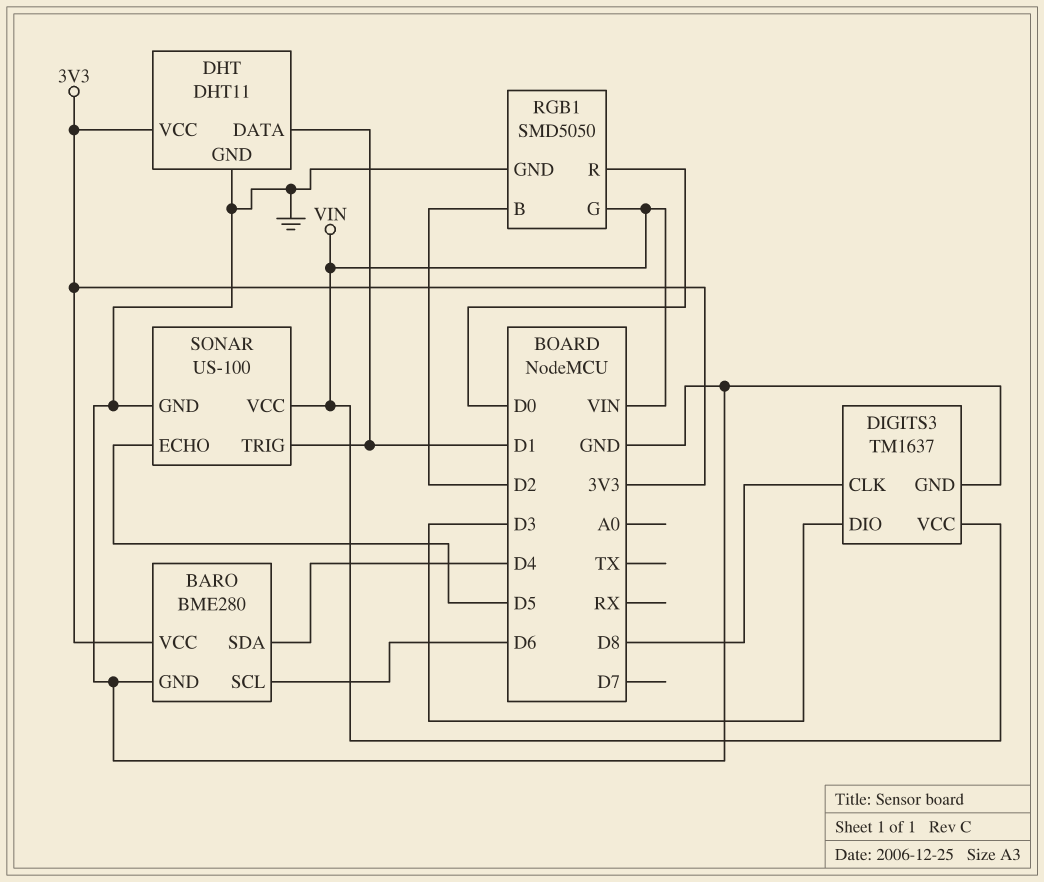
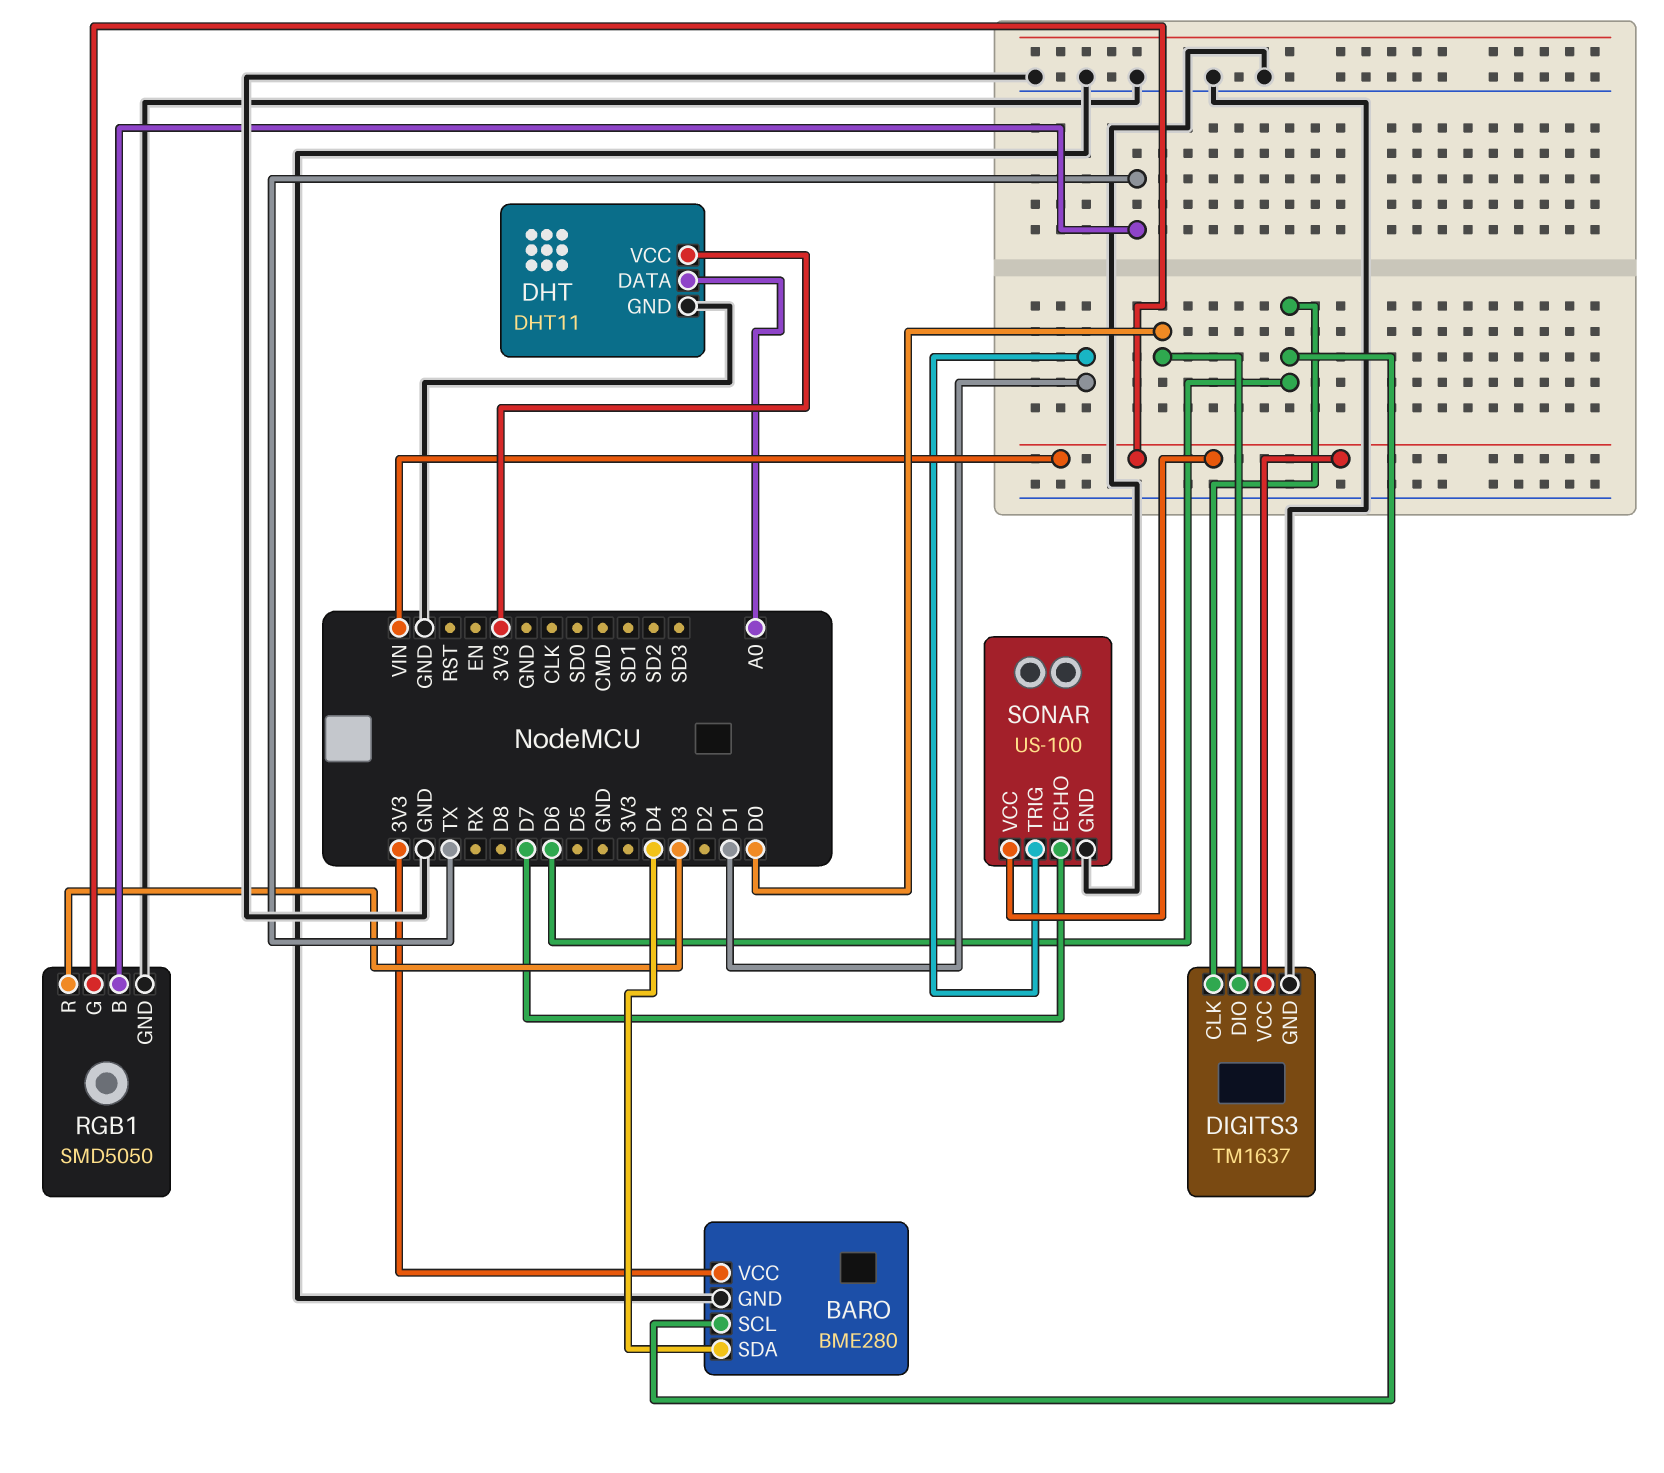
DHT pin DATA: D1 -> A0
DIGITS3 pin CLK: D8 -> D6
DIGITS3 pin DIO: D3 -> D0
RGB1 pin B: D2 -> TX
RGB1 pin R: D0 -> D3
SONAR pin ECHO: D5 -> D7

